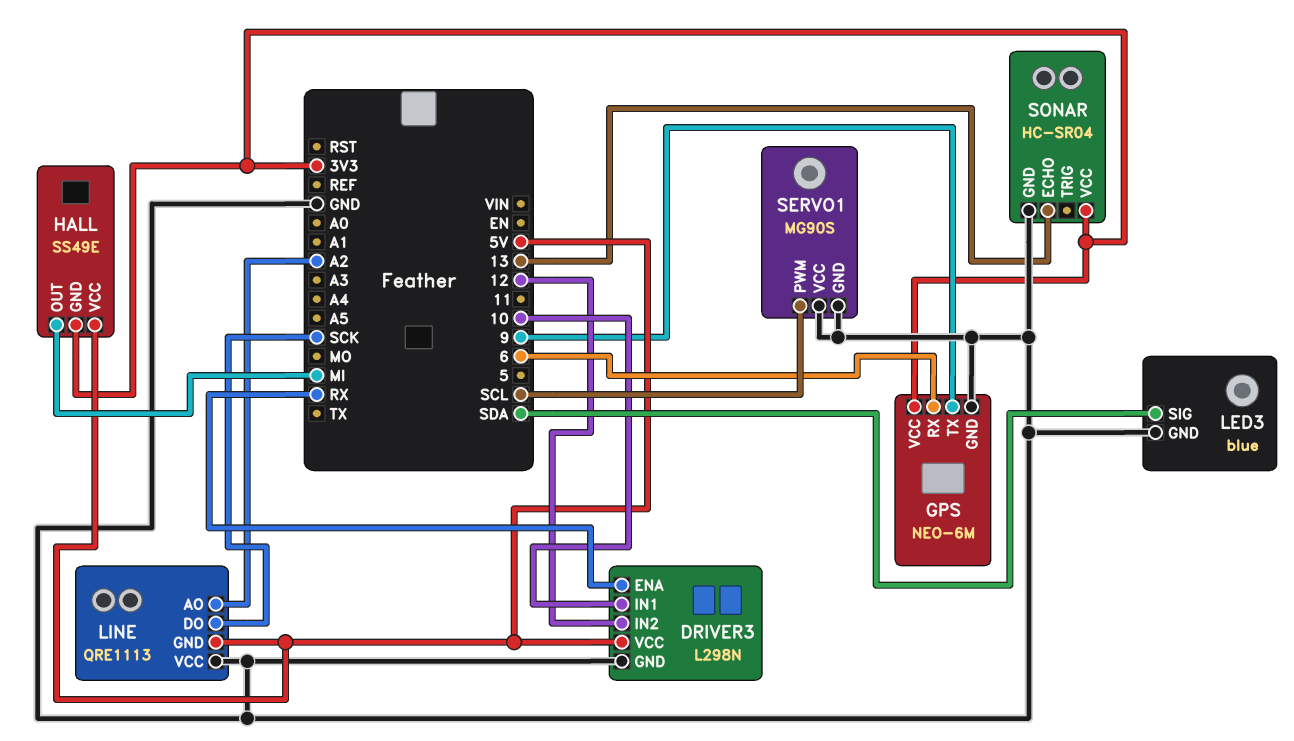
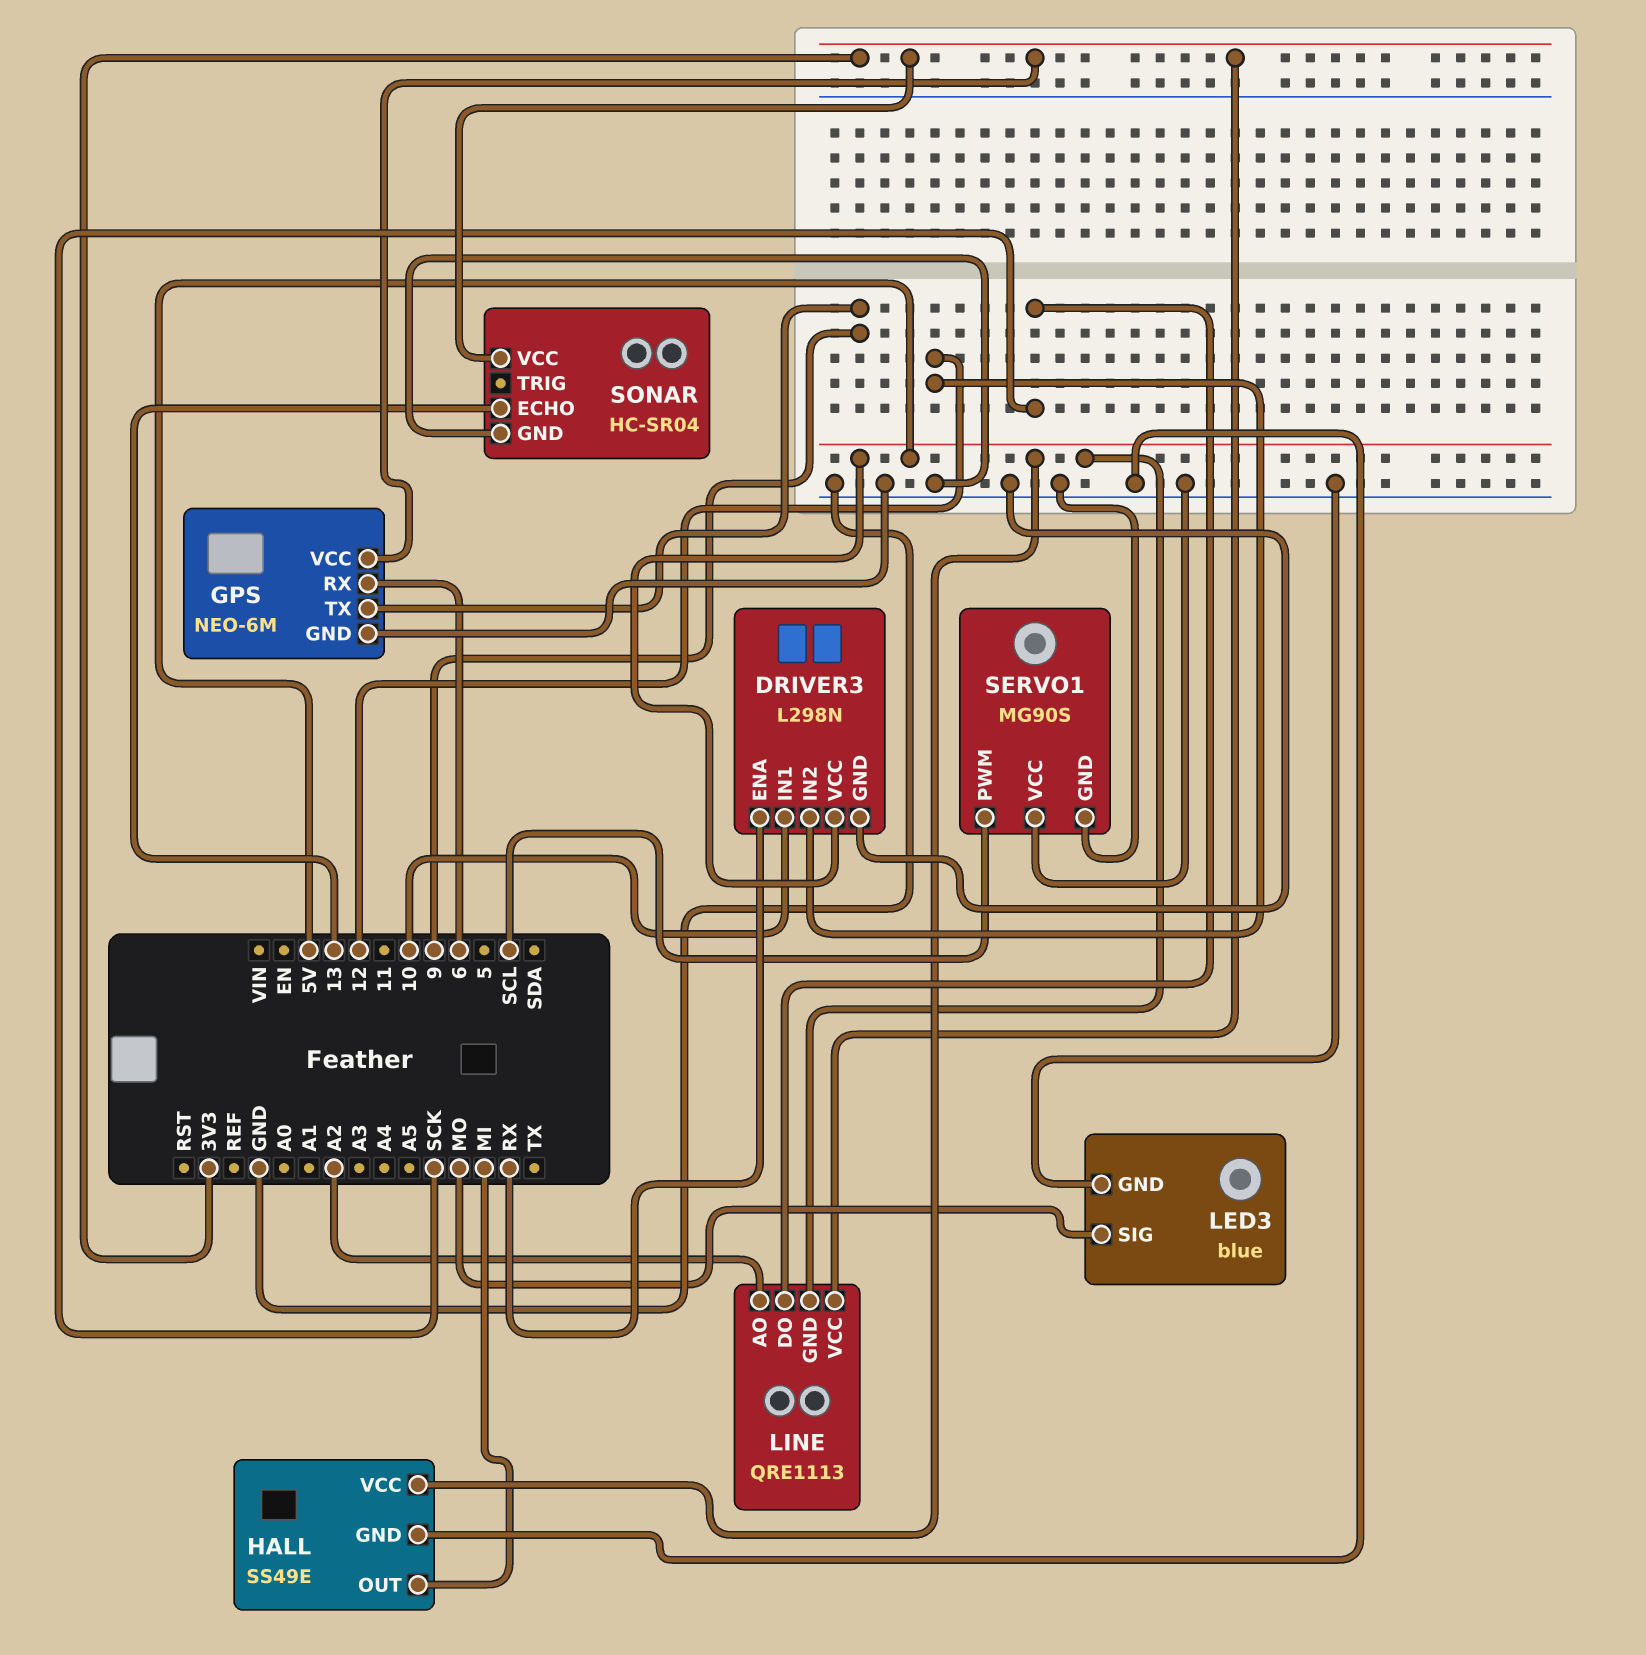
HALL pin GND: 3V3 -> GND
LED3 pin SIG: SDA -> MO
LINE pin VCC: GND -> 3V3

